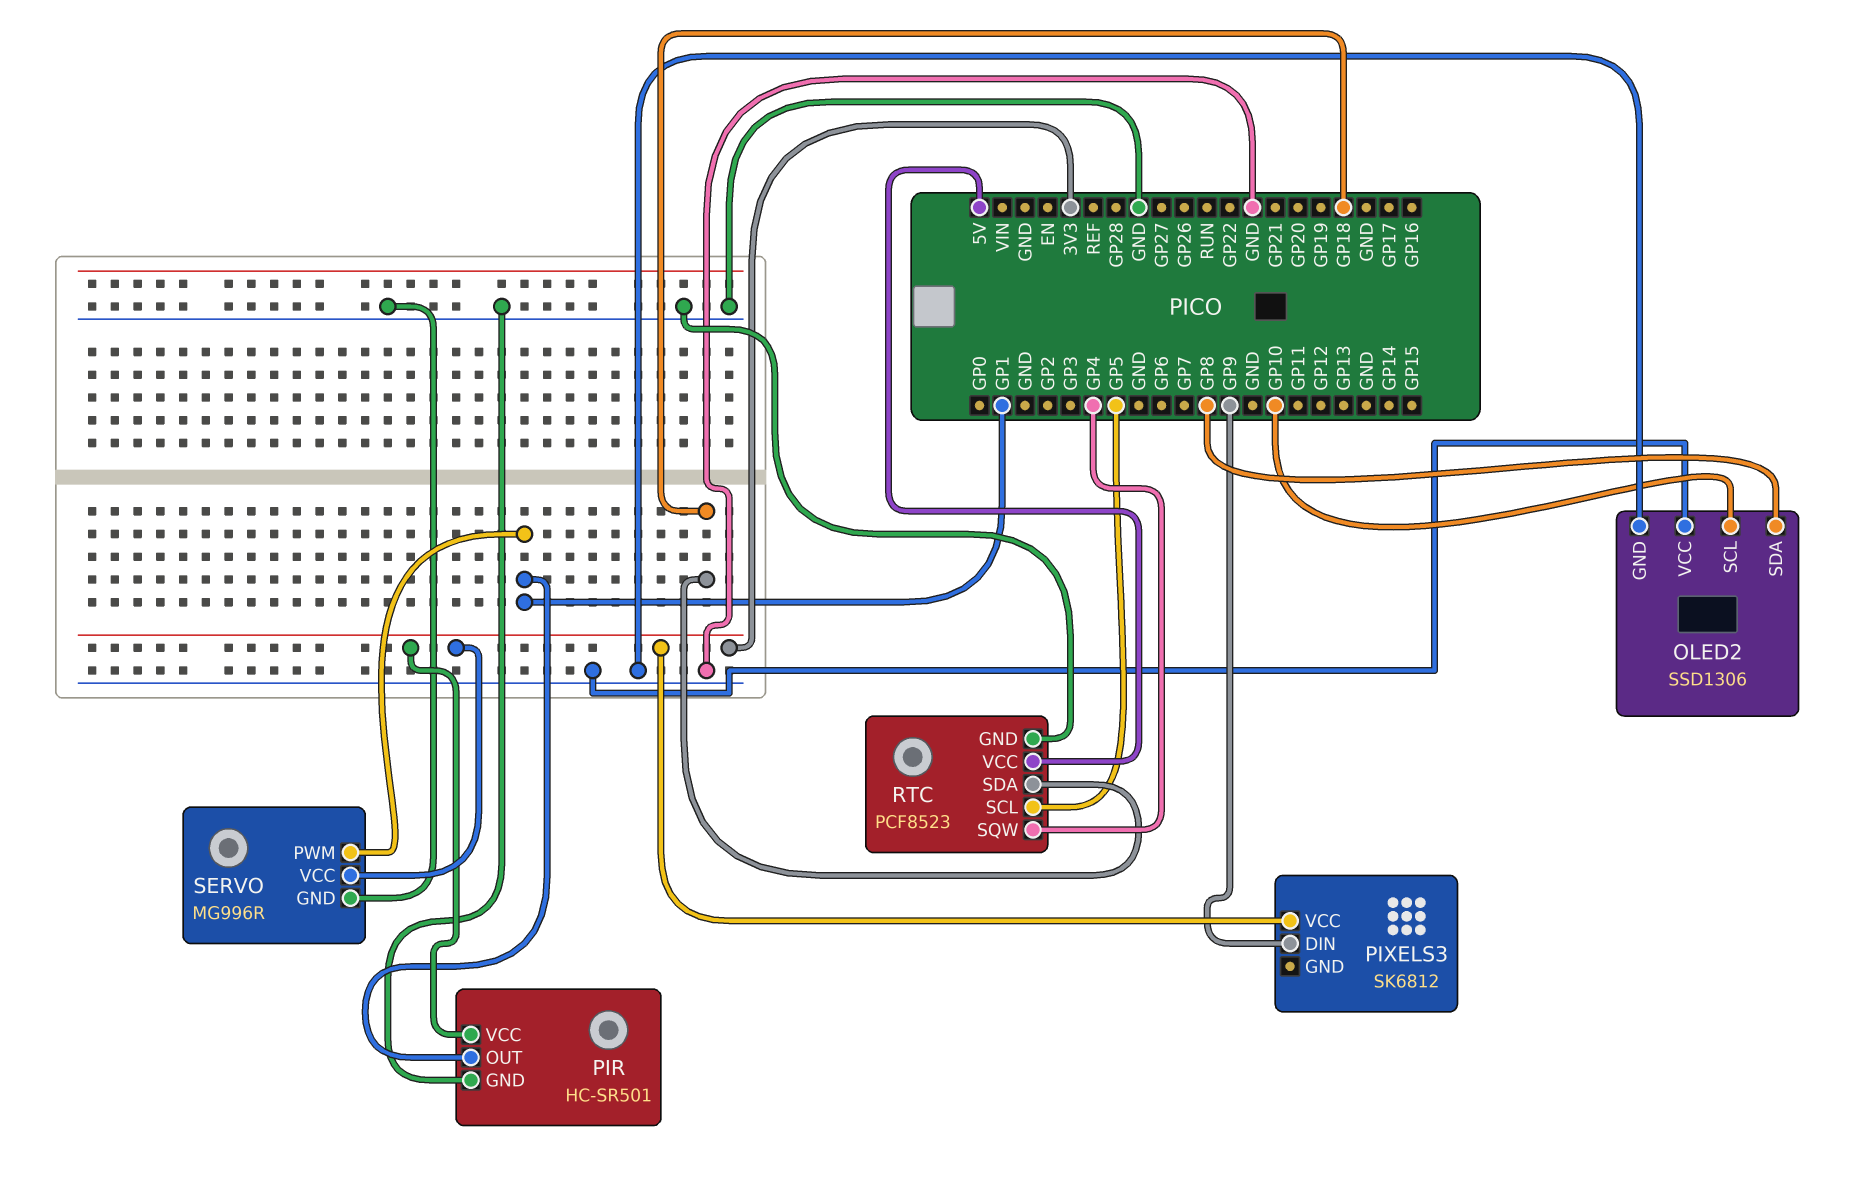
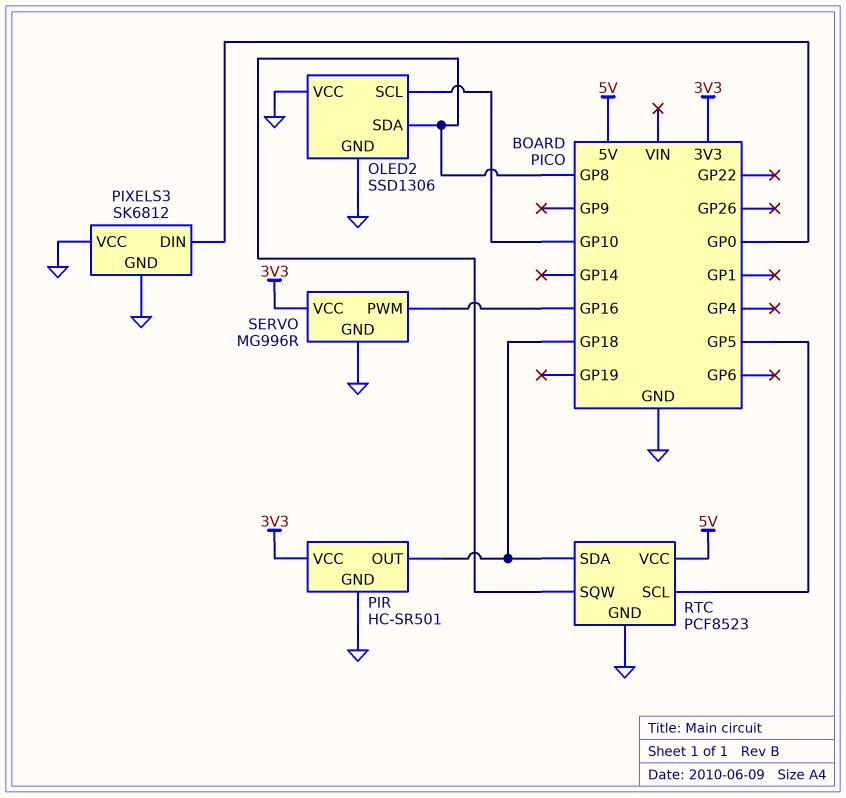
PIR pin OUT: GP1 -> GP18
PIXELS3 pin DIN: GP9 -> GP0
PIXELS3 pin GND: none -> GND
PIXELS3 pin VCC: 3V3 -> GND
RTC pin SQW: GP4 -> GP8
SERVO pin PWM: GP1 -> GP16

